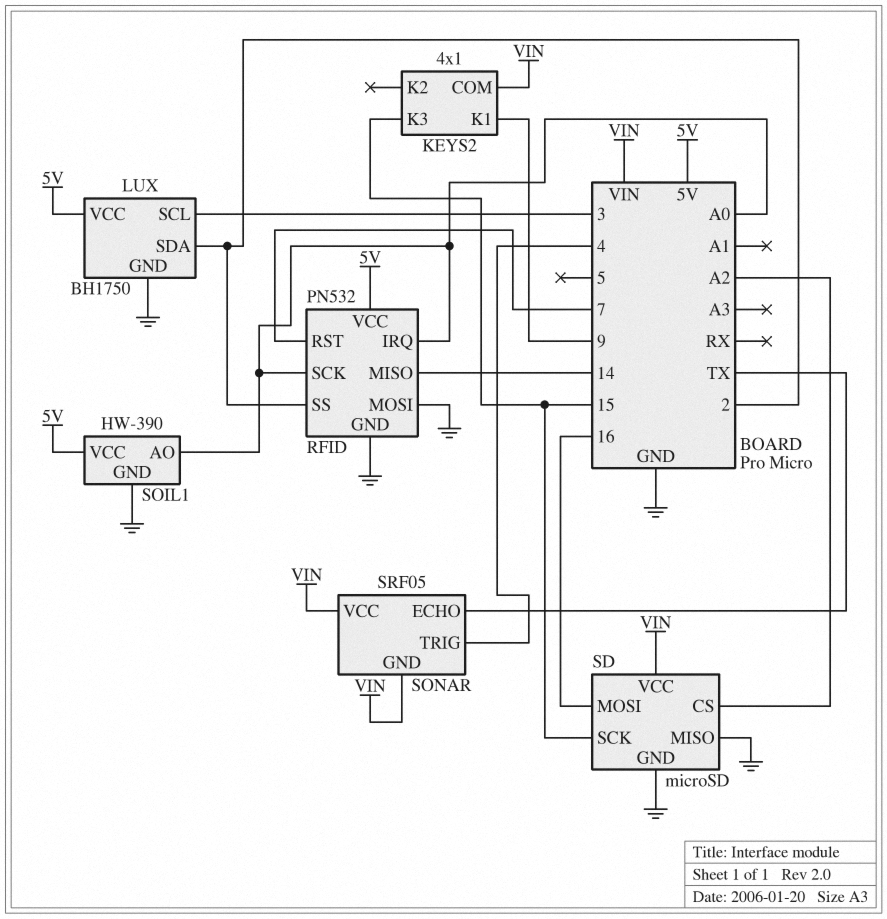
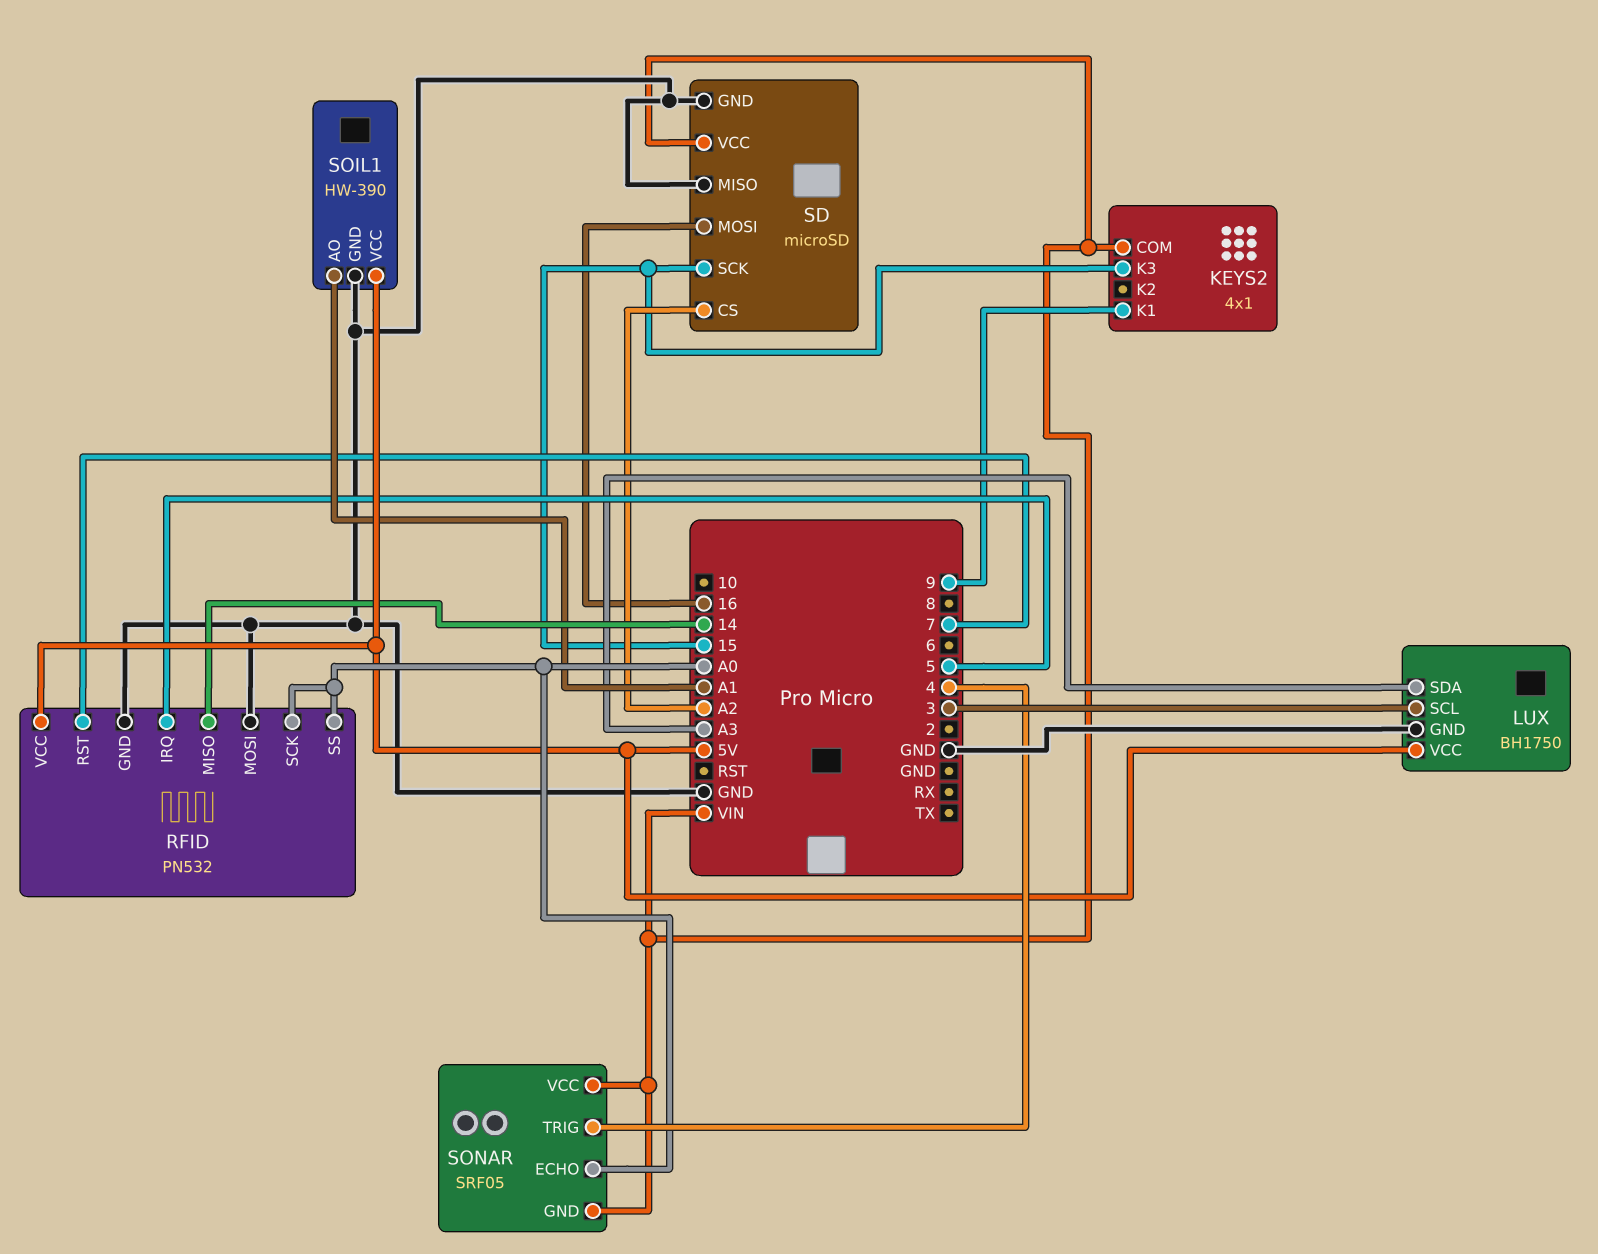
LUX pin SDA: 2 -> A3
RFID pin IRQ: A0 -> 5
RFID pin SS: 2 -> A0
SOIL1 pin AO: A0 -> A1
SONAR pin ECHO: TX -> A0

